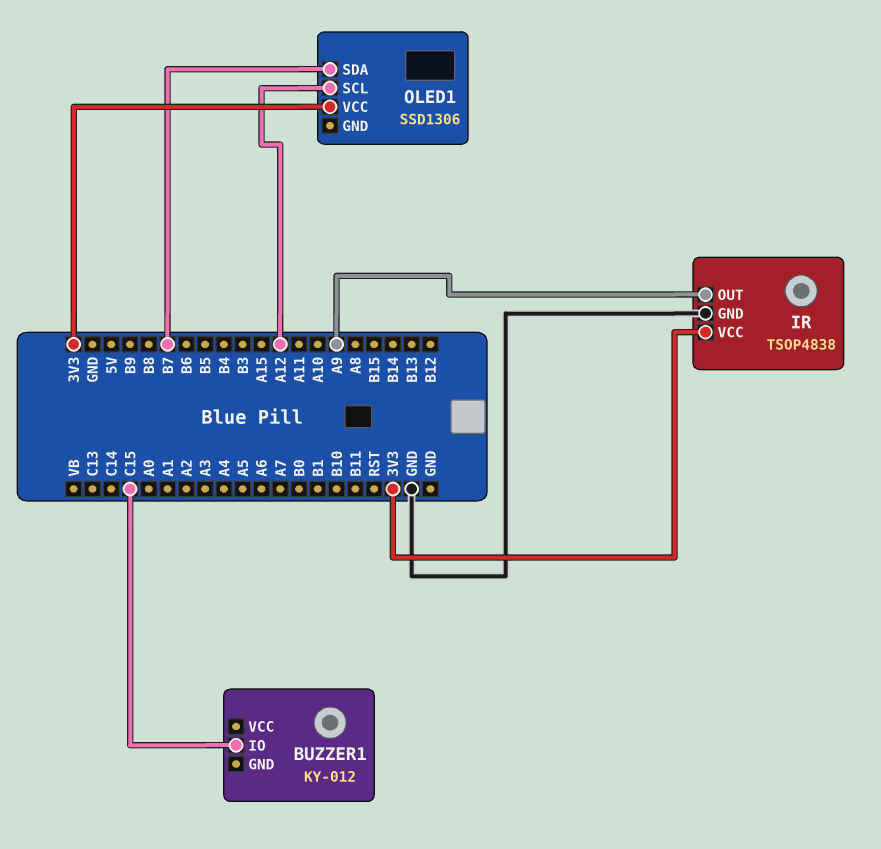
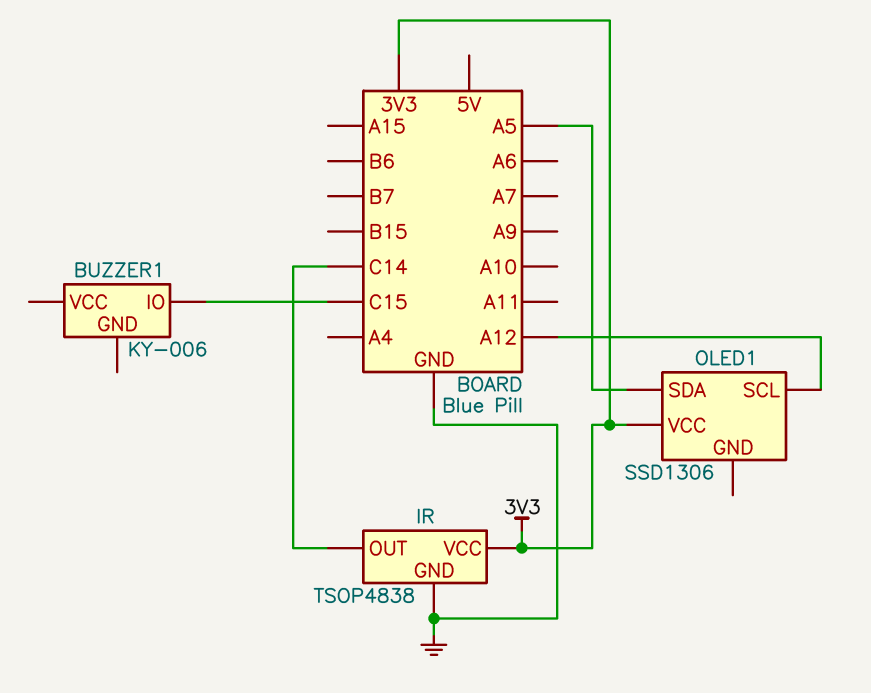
BUZZER1: KY-012 -> KY-006
IR pin OUT: A9 -> C14
OLED1 pin SDA: B7 -> A5

